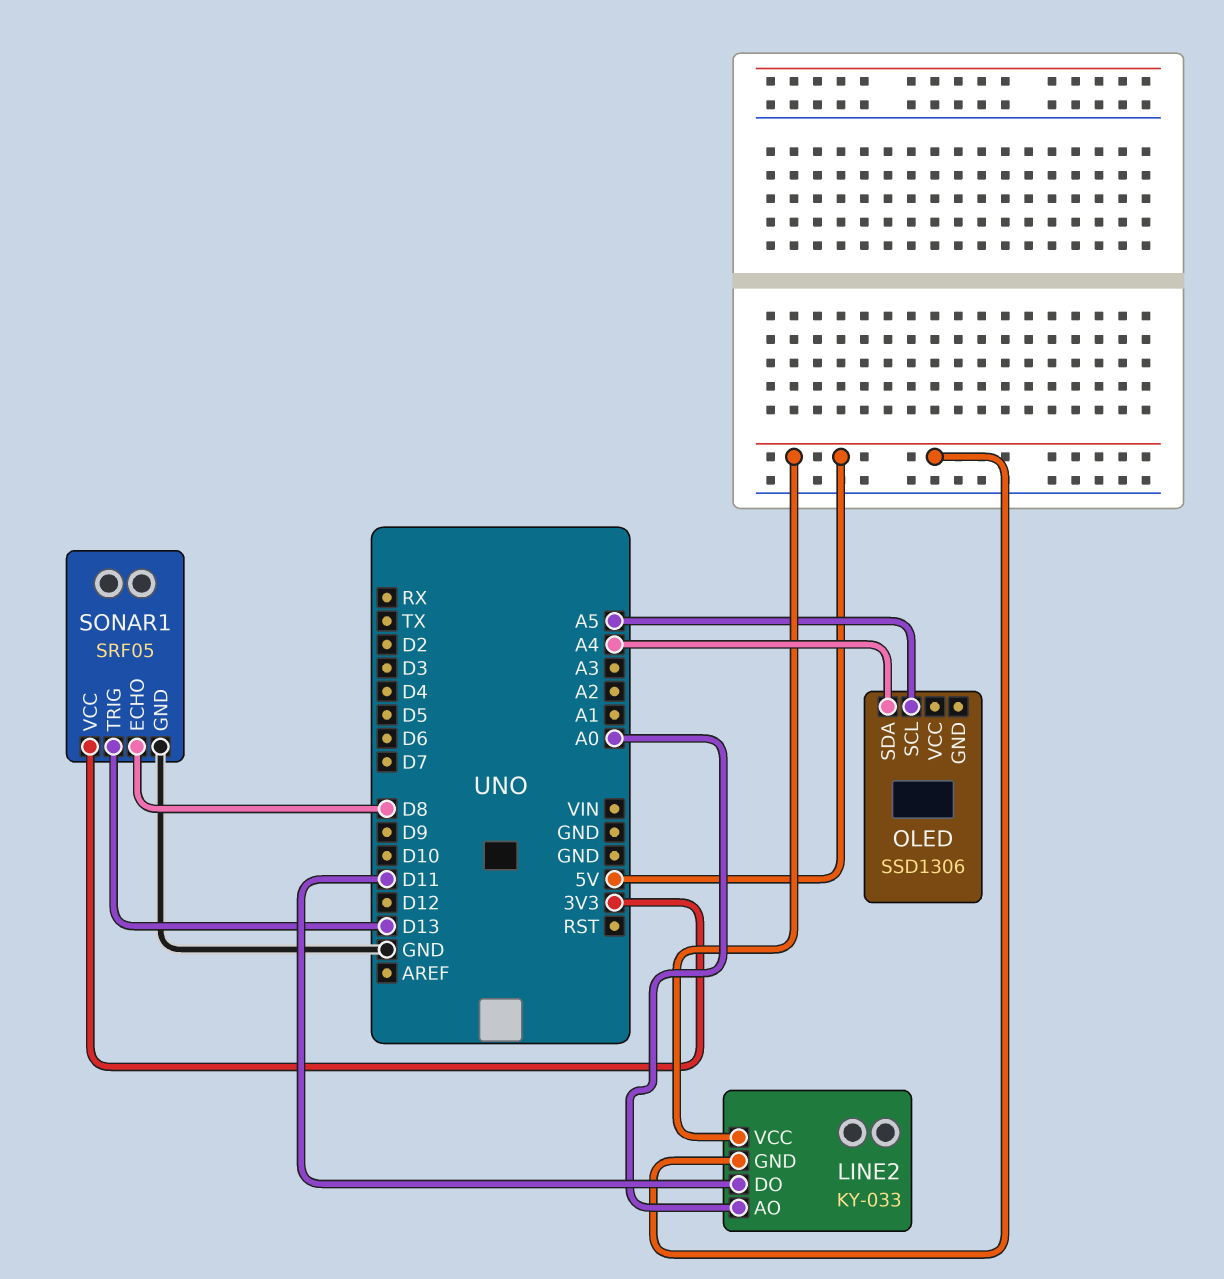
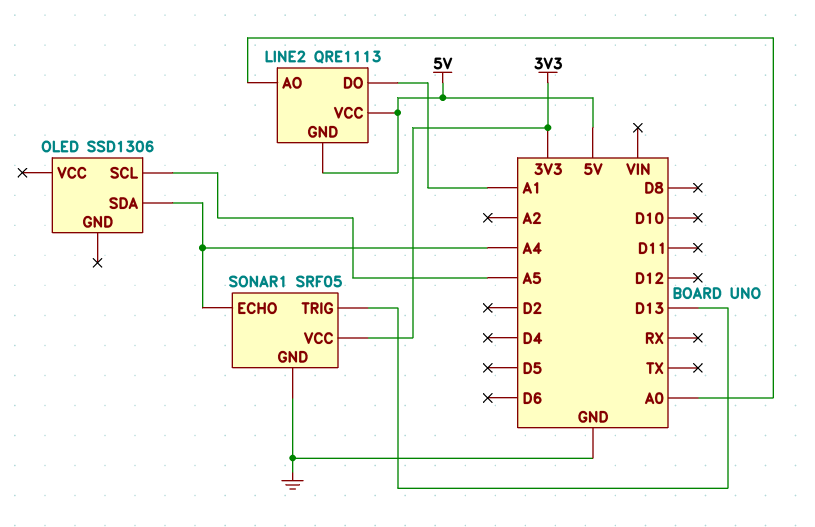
LINE2: KY-033 -> QRE1113
LINE2 pin DO: D11 -> A1
SONAR1 pin ECHO: D8 -> A4

